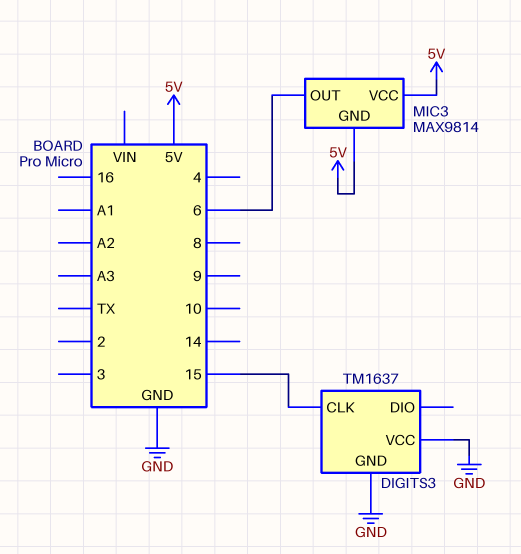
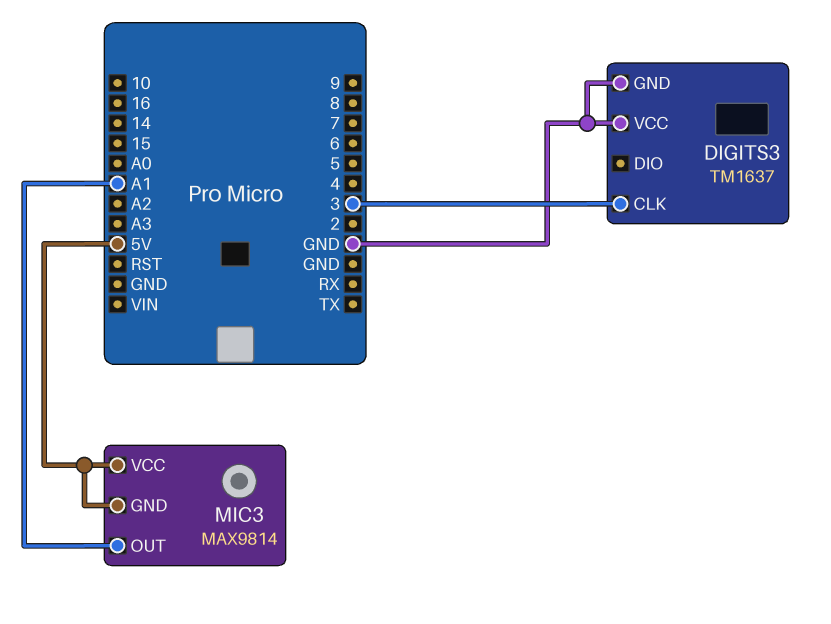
DIGITS3 pin CLK: 15 -> 3
MIC3 pin OUT: 6 -> A1

